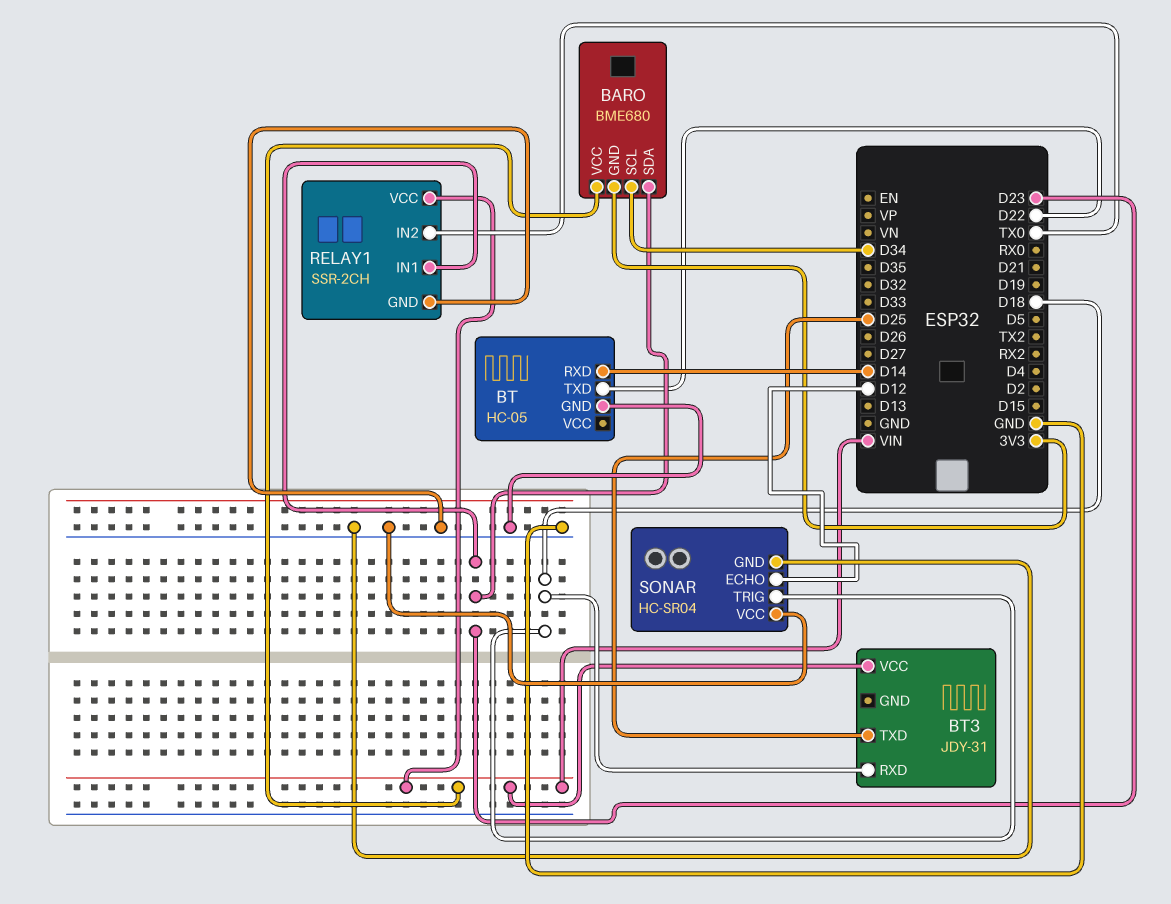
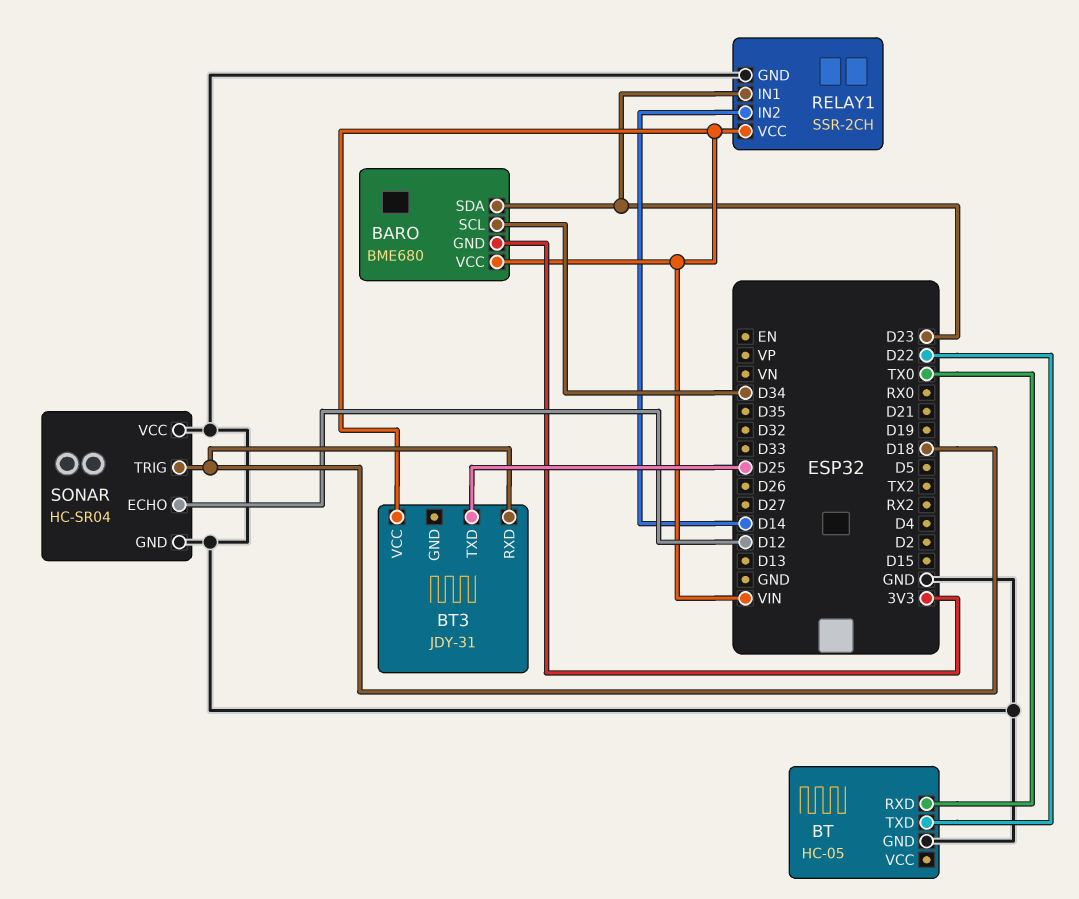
BT pin RXD: D14 -> TX0
RELAY1 pin IN2: TX0 -> D14

